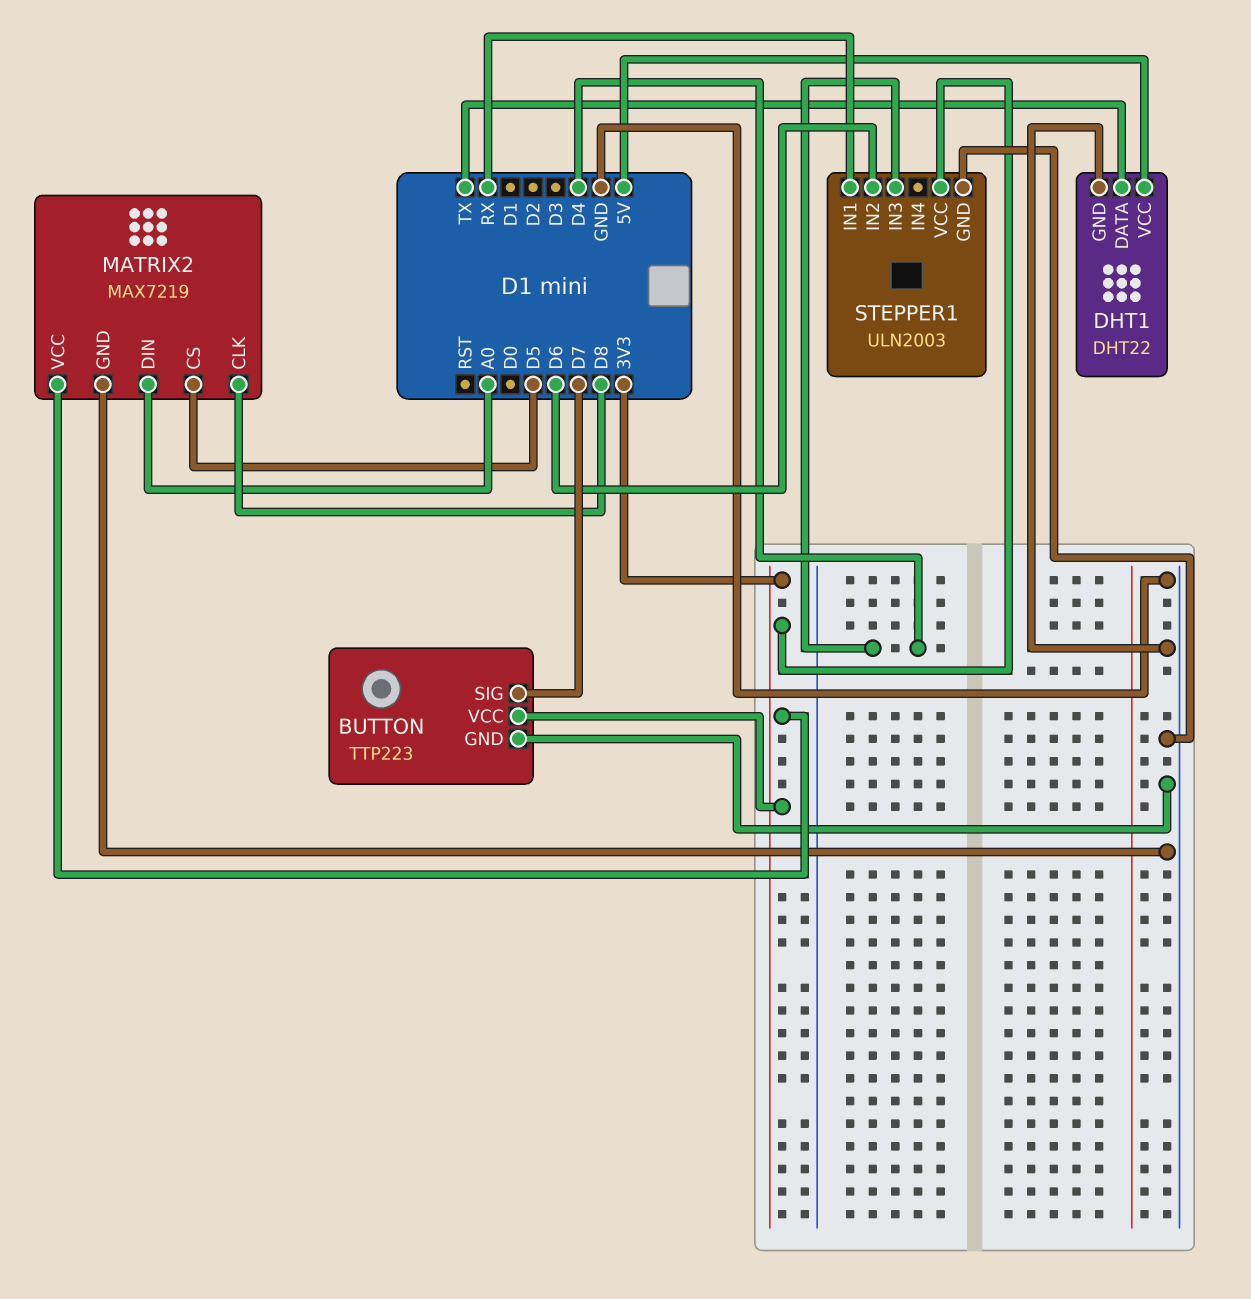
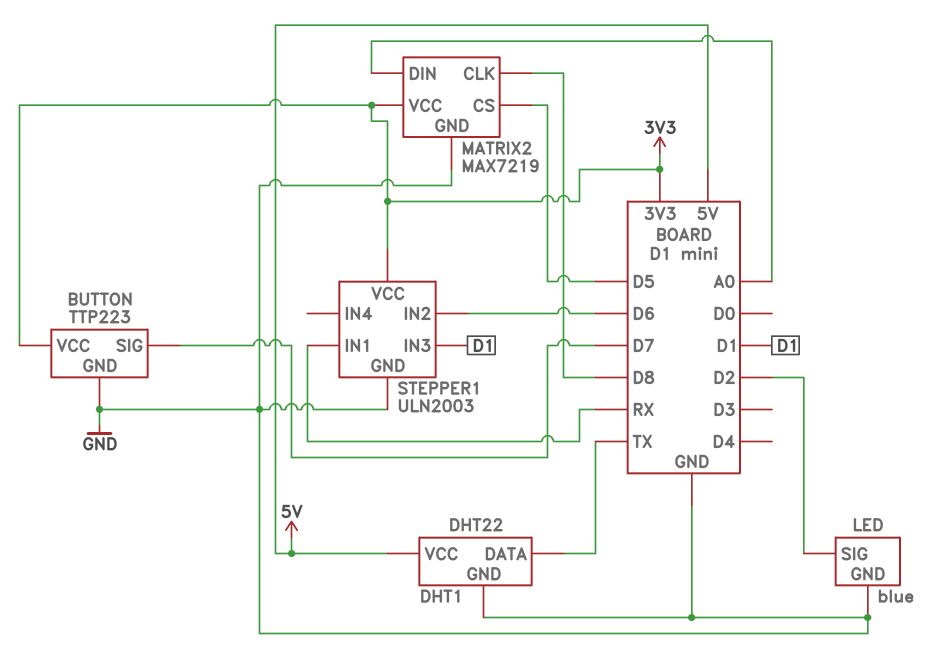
LED: none -> blue
LED pin GND: none -> GND
LED pin SIG: none -> D2
STEPPER1 pin IN3: D4 -> D1

